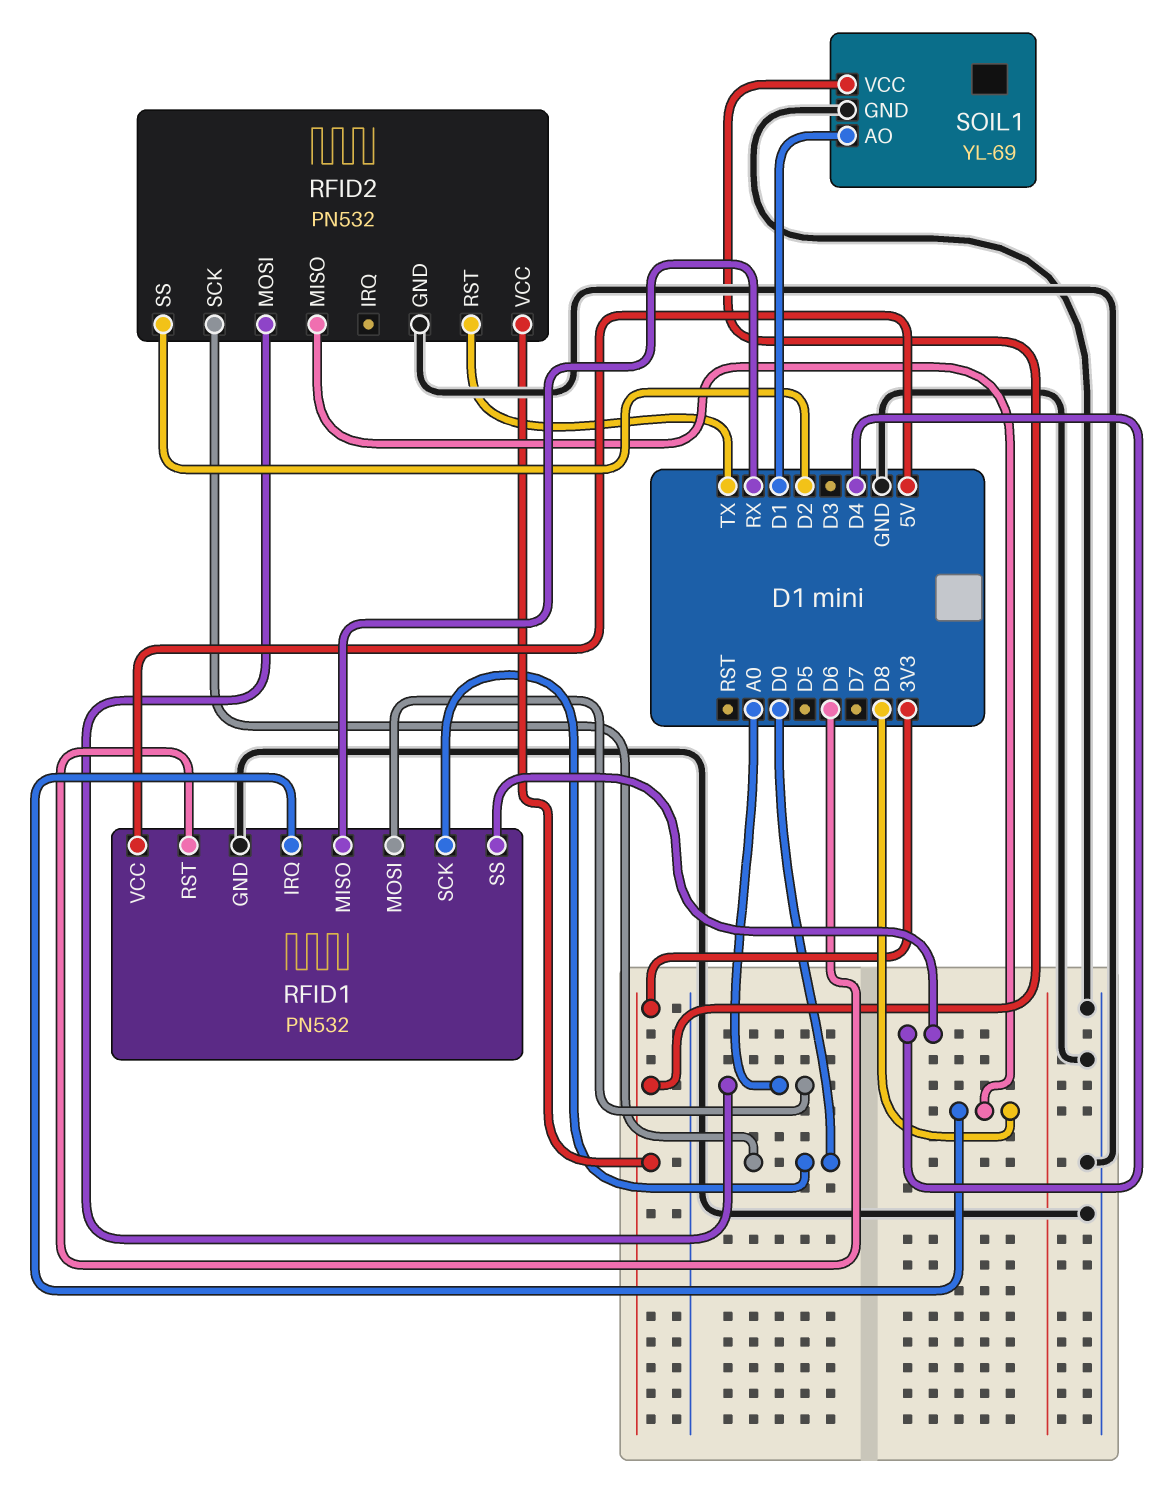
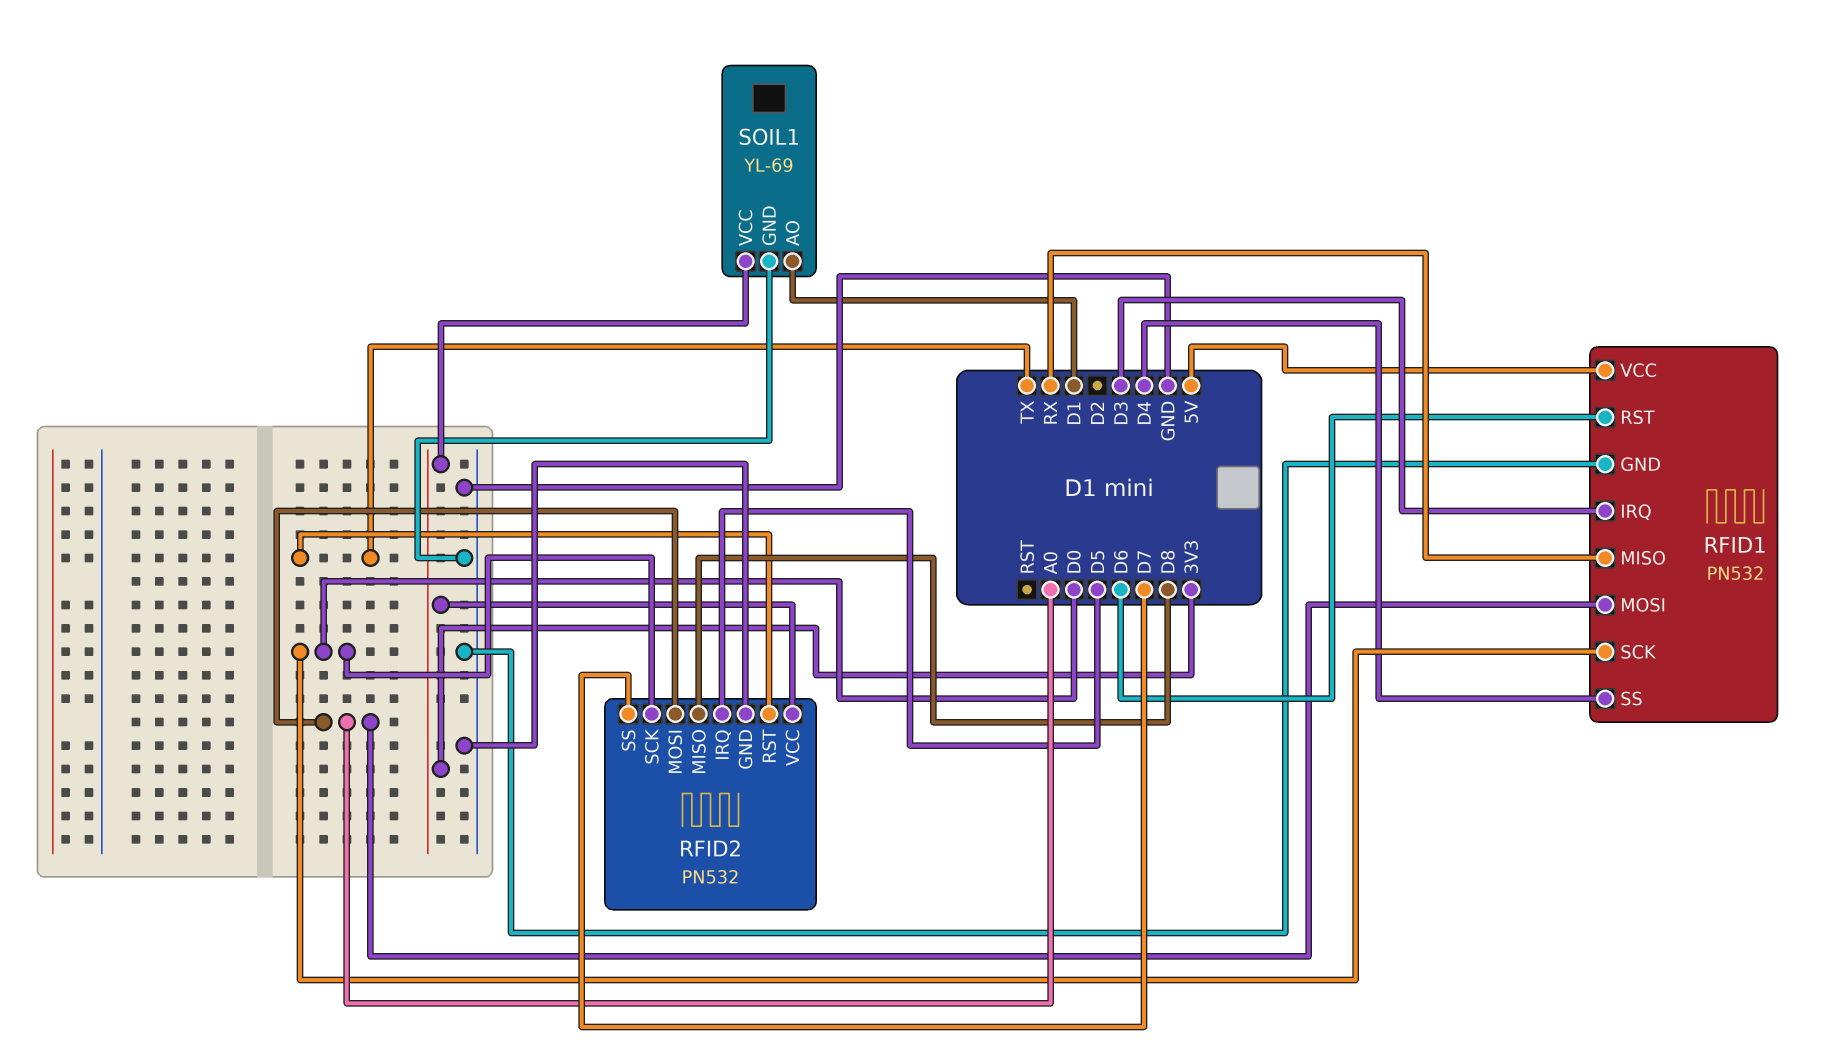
RFID1 pin IRQ: D8 -> D3
RFID2 pin IRQ: none -> D5
RFID2 pin SS: D2 -> D7

